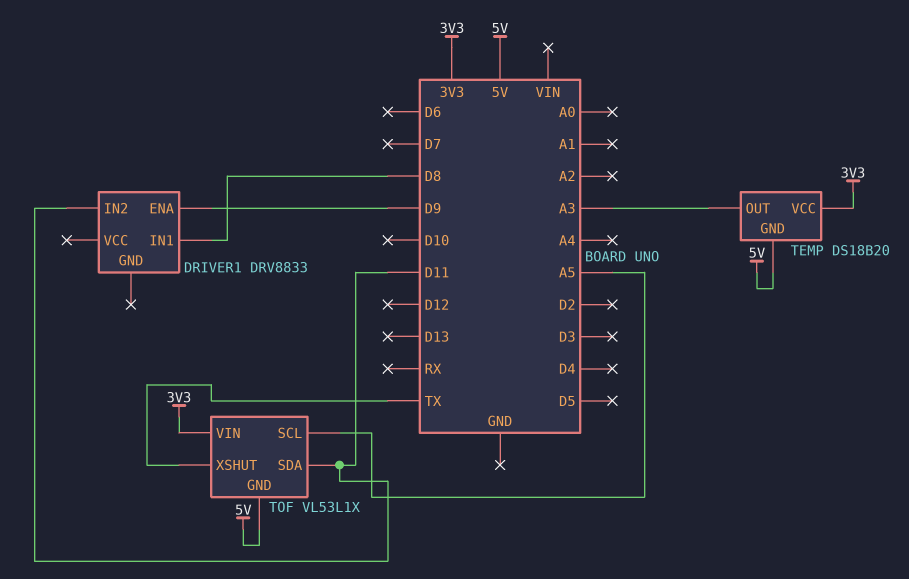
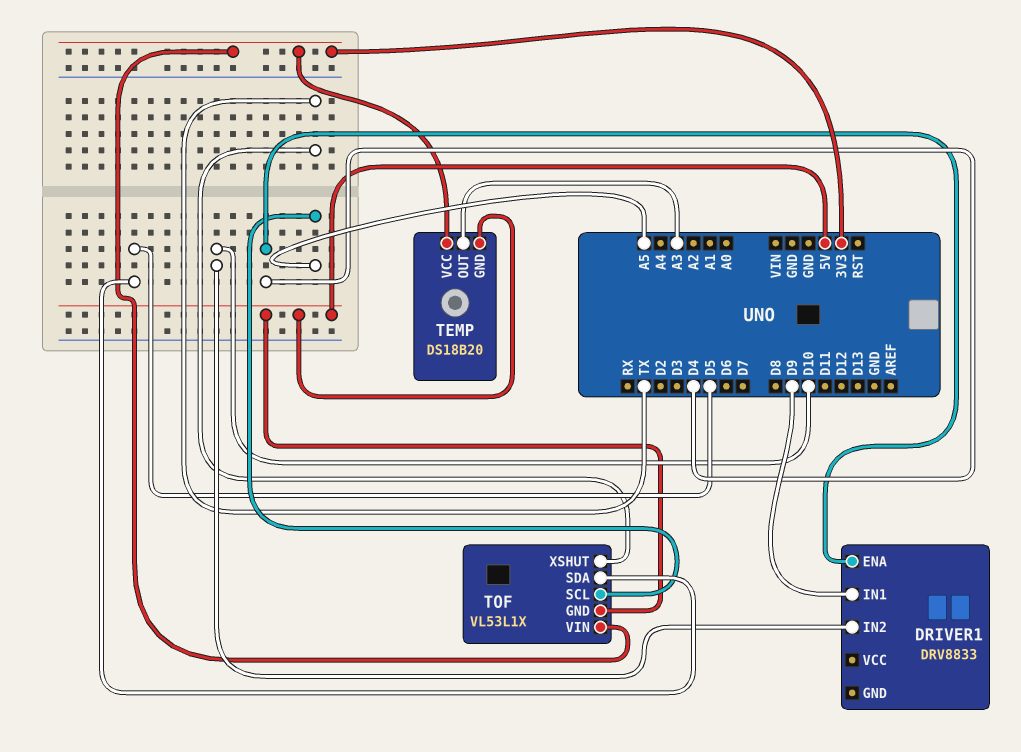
DRIVER1 pin ENA: D9 -> D4
DRIVER1 pin IN1: D8 -> D9
DRIVER1 pin IN2: D11 -> D10
TOF pin SDA: D11 -> D5

